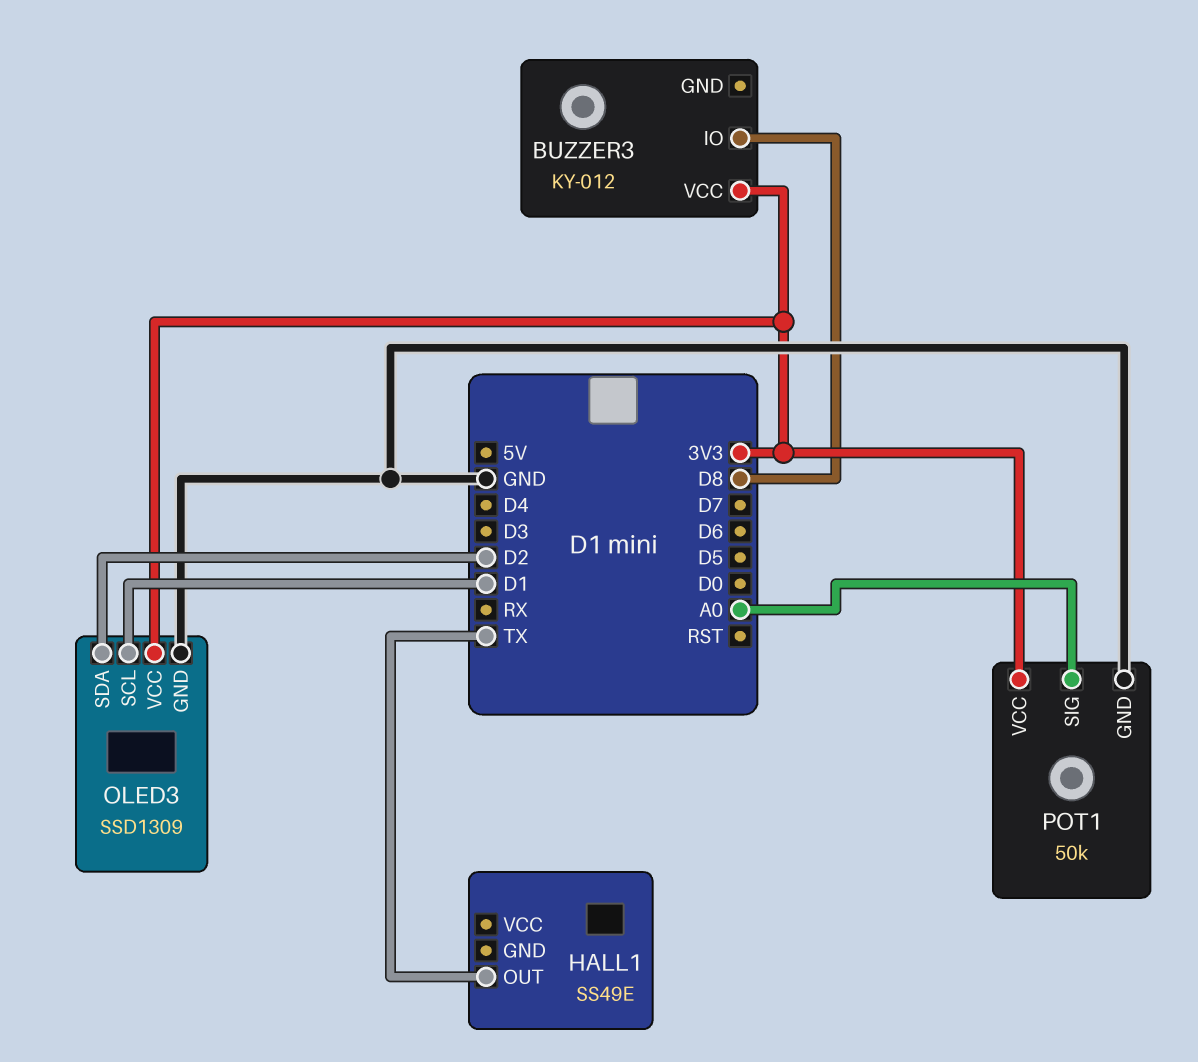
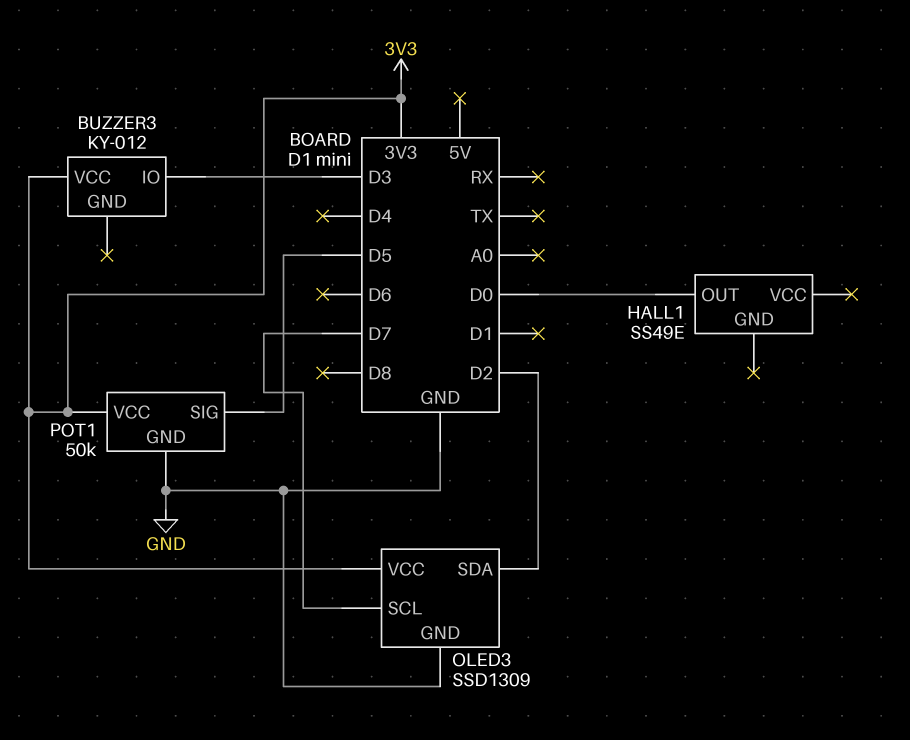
BUZZER3 pin IO: D8 -> D3
HALL1 pin OUT: TX -> D0
OLED3 pin SCL: D1 -> D7
POT1 pin SIG: A0 -> D5

